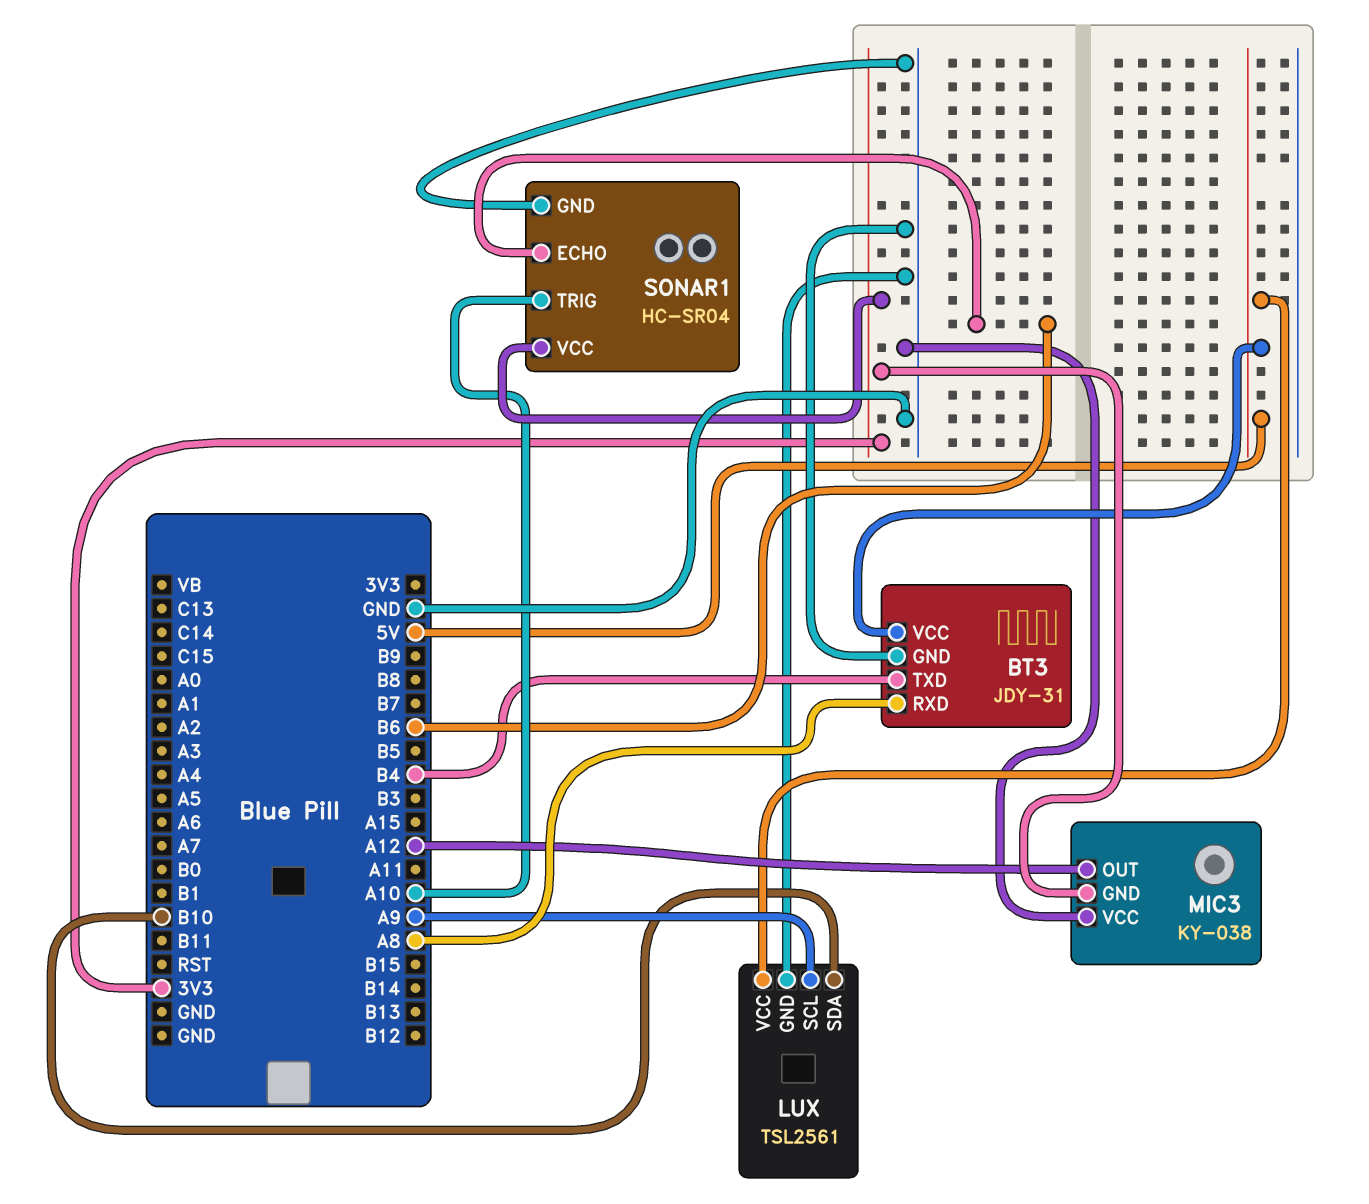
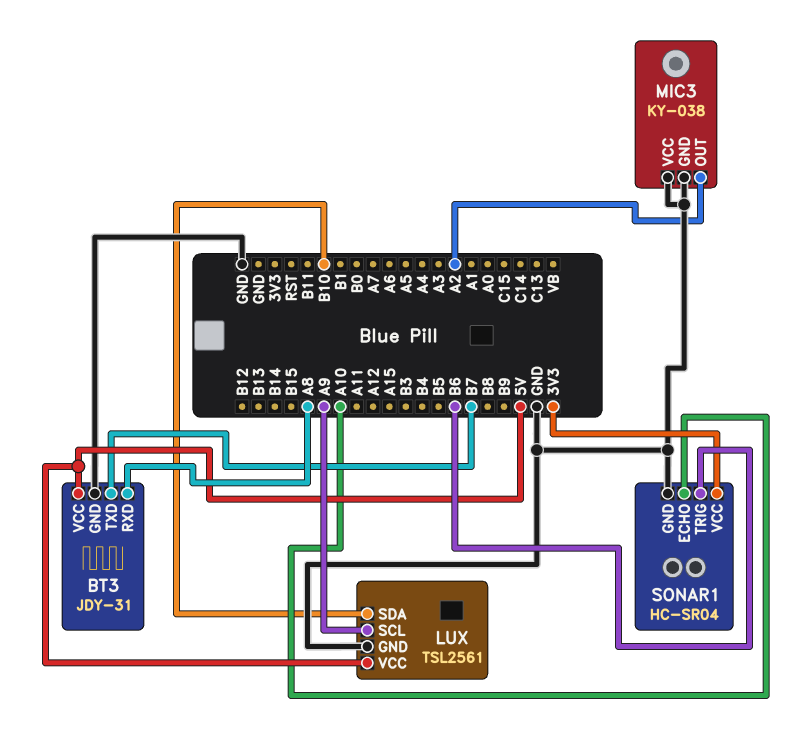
BT3 pin TXD: B4 -> B7
MIC3 pin GND: 3V3 -> GND
MIC3 pin OUT: A12 -> A2
SONAR1 pin ECHO: B6 -> A10
SONAR1 pin TRIG: A10 -> B6

